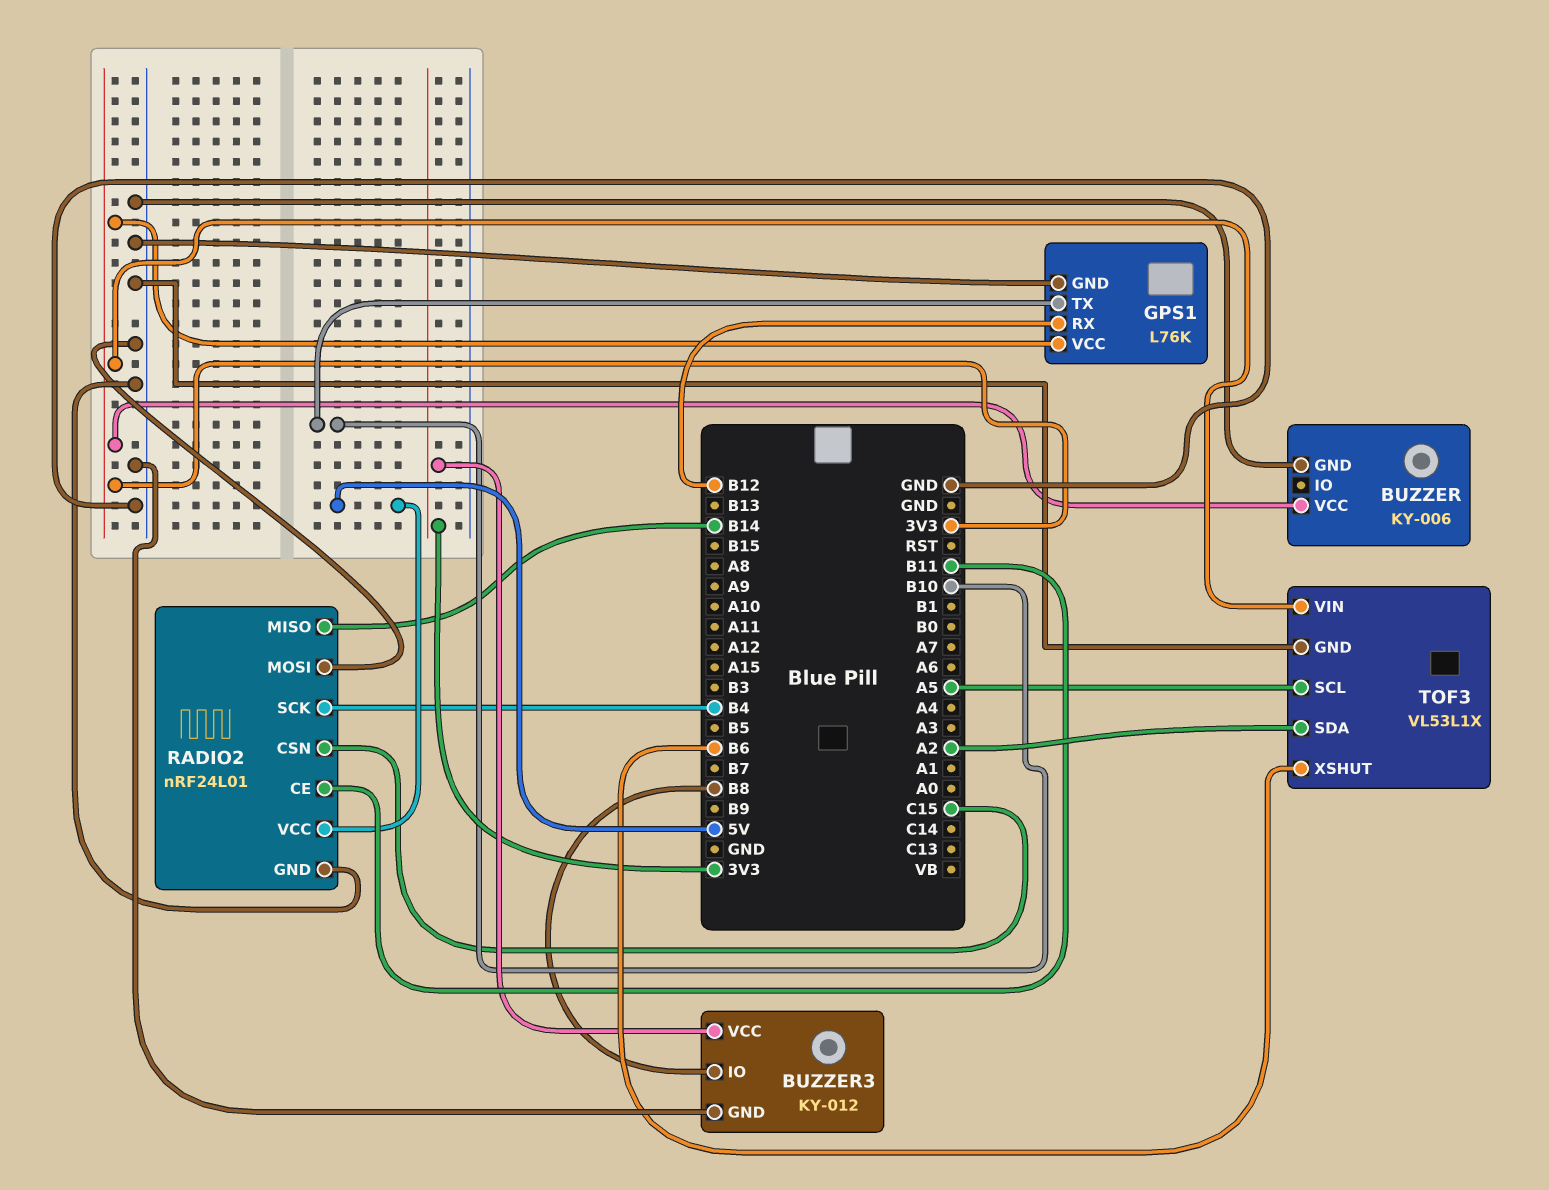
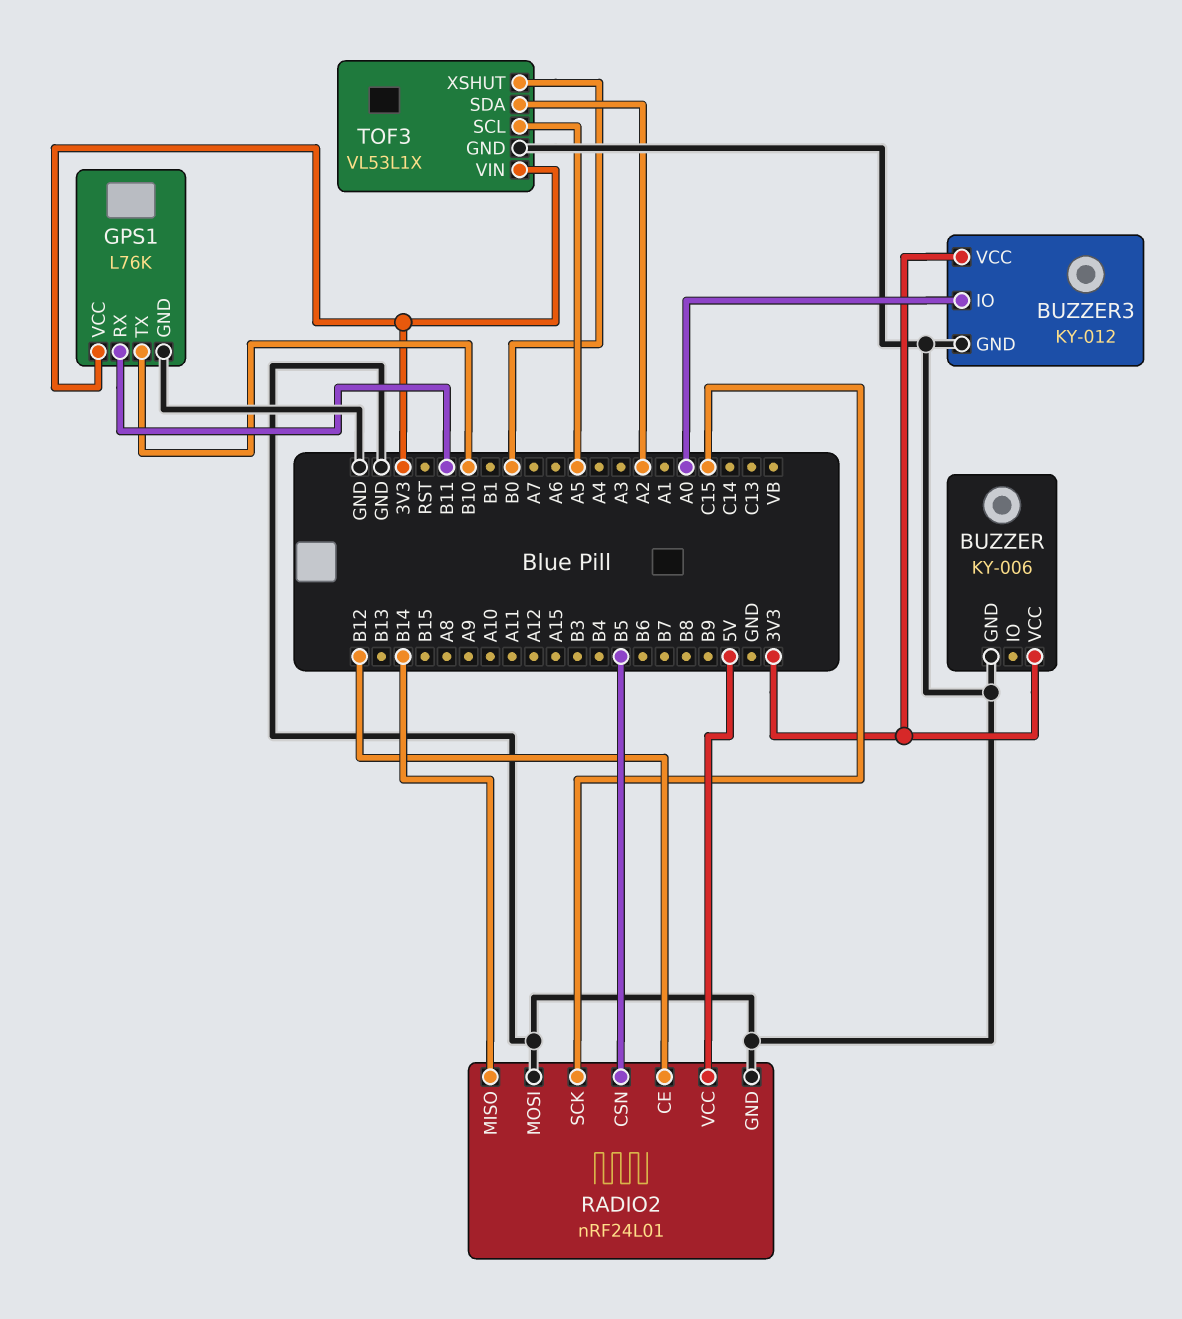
BUZZER3 pin IO: B8 -> A0
GPS1 pin RX: B12 -> B11
RADIO2 pin CE: B11 -> B12
RADIO2 pin CSN: C15 -> B5
RADIO2 pin SCK: B4 -> C15
TOF3 pin XSHUT: B6 -> B0

